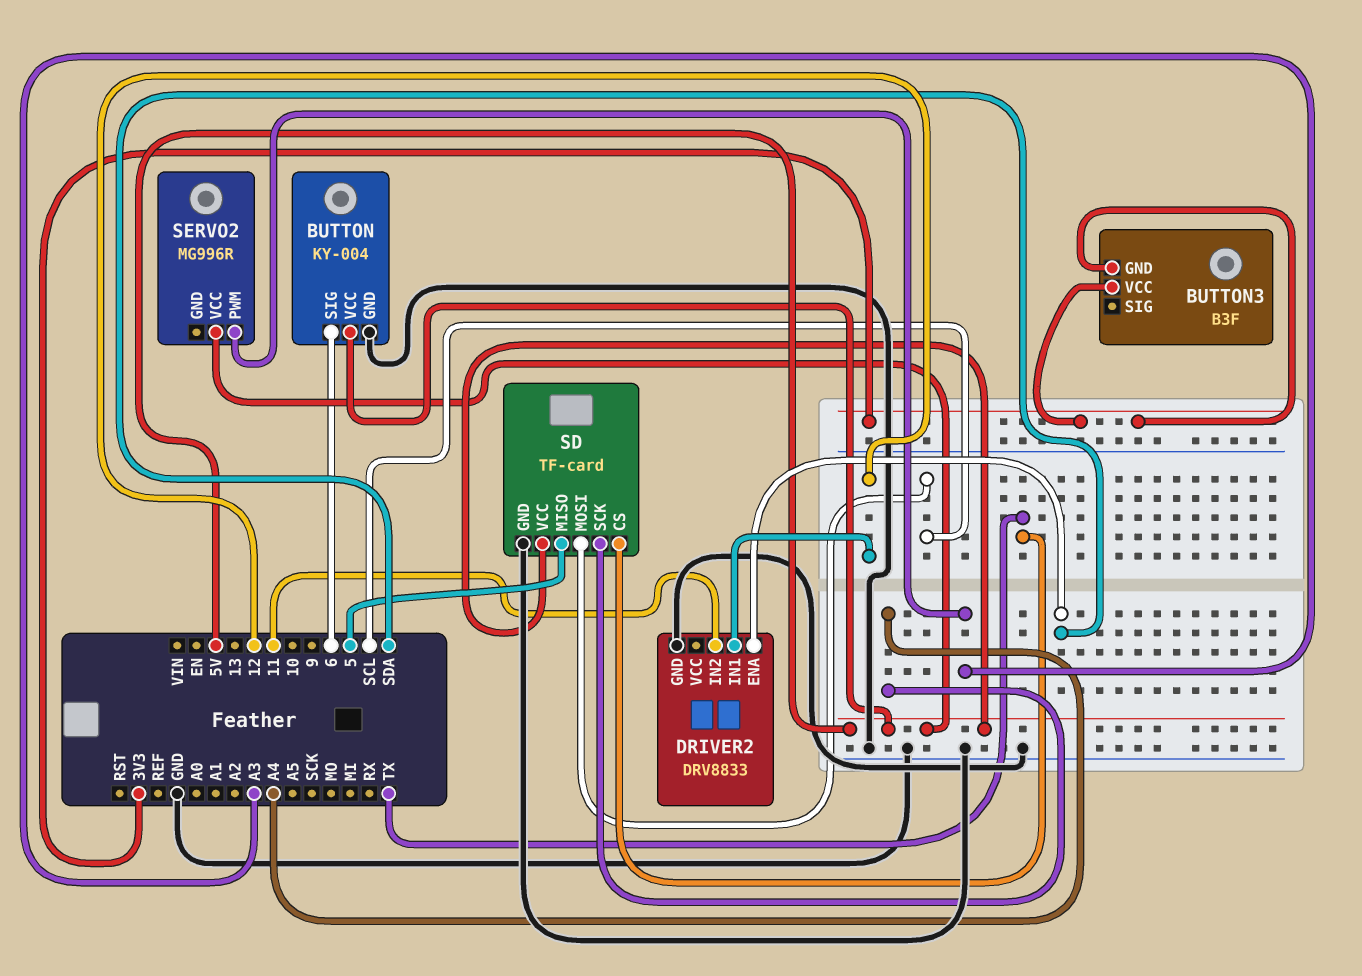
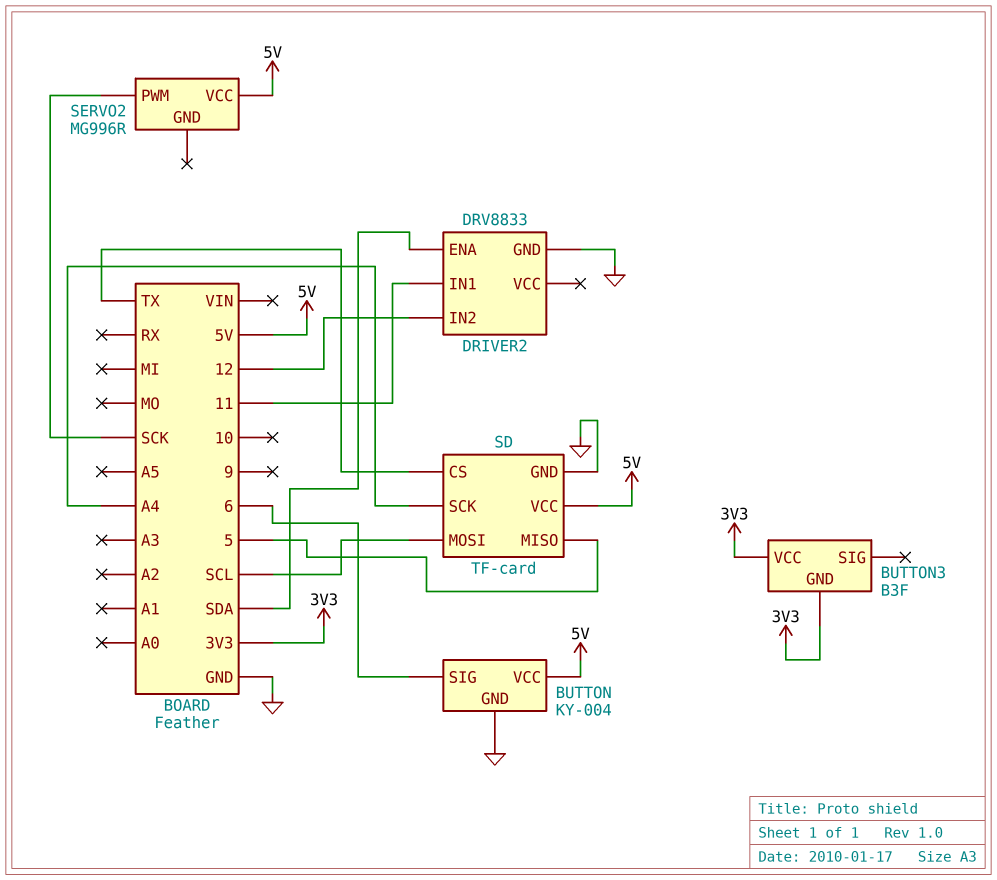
DRIVER2 pin IN1: 12 -> 11
DRIVER2 pin IN2: 11 -> 12
SERVO2 pin PWM: A3 -> SCK

